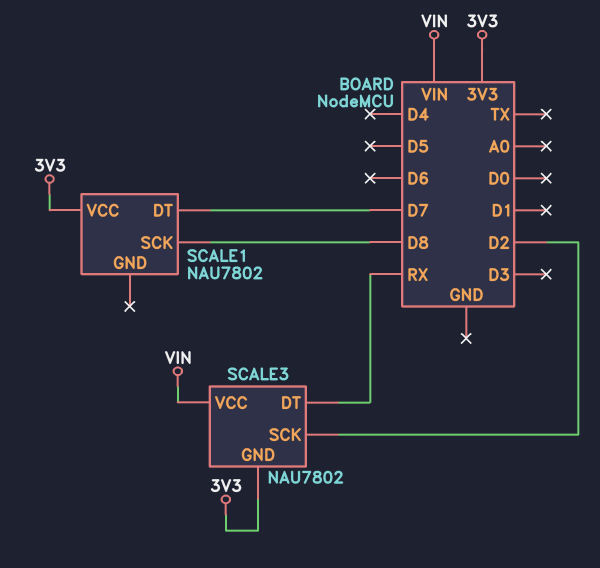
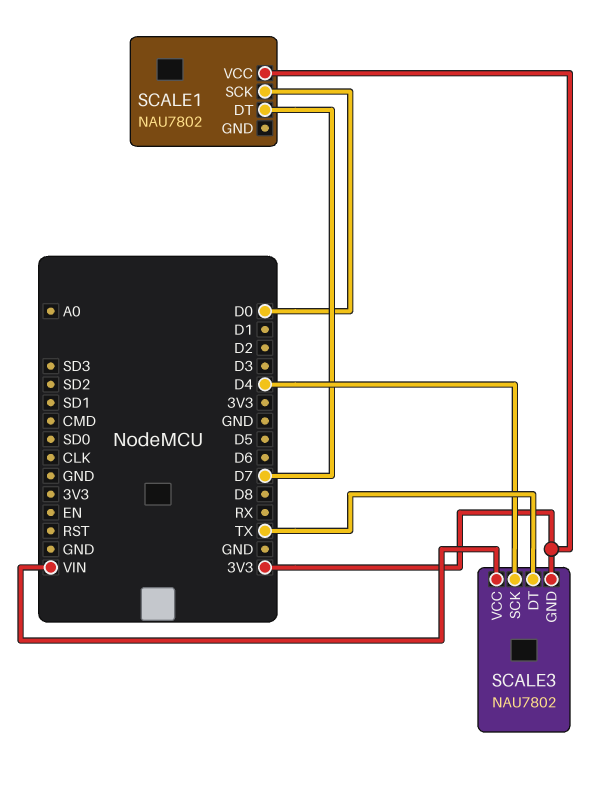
SCALE1 pin SCK: D8 -> D0
SCALE3 pin DT: RX -> TX
SCALE3 pin SCK: D2 -> D4

